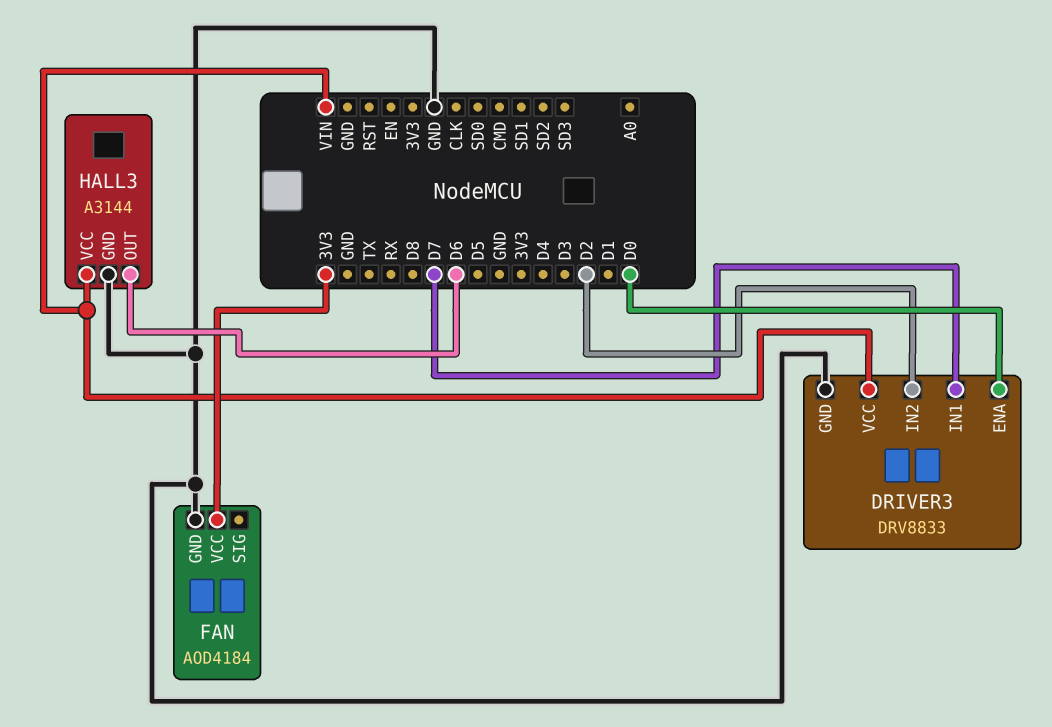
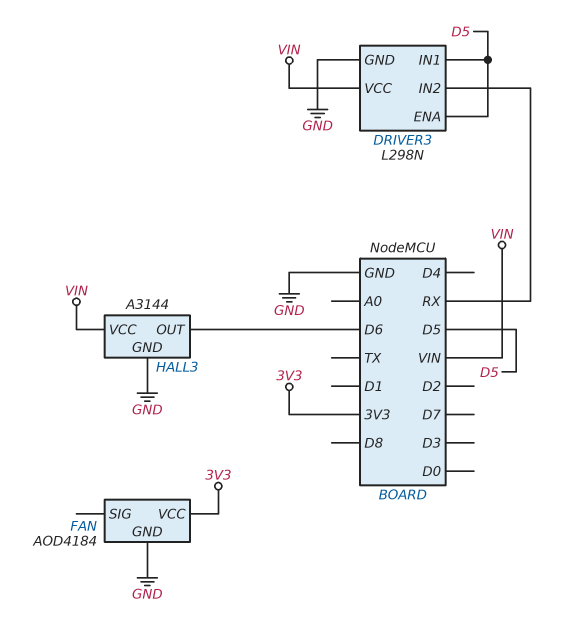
DRIVER3: DRV8833 -> L298N
DRIVER3 pin ENA: D0 -> D5
DRIVER3 pin IN1: D7 -> D5
DRIVER3 pin IN2: D2 -> RX

